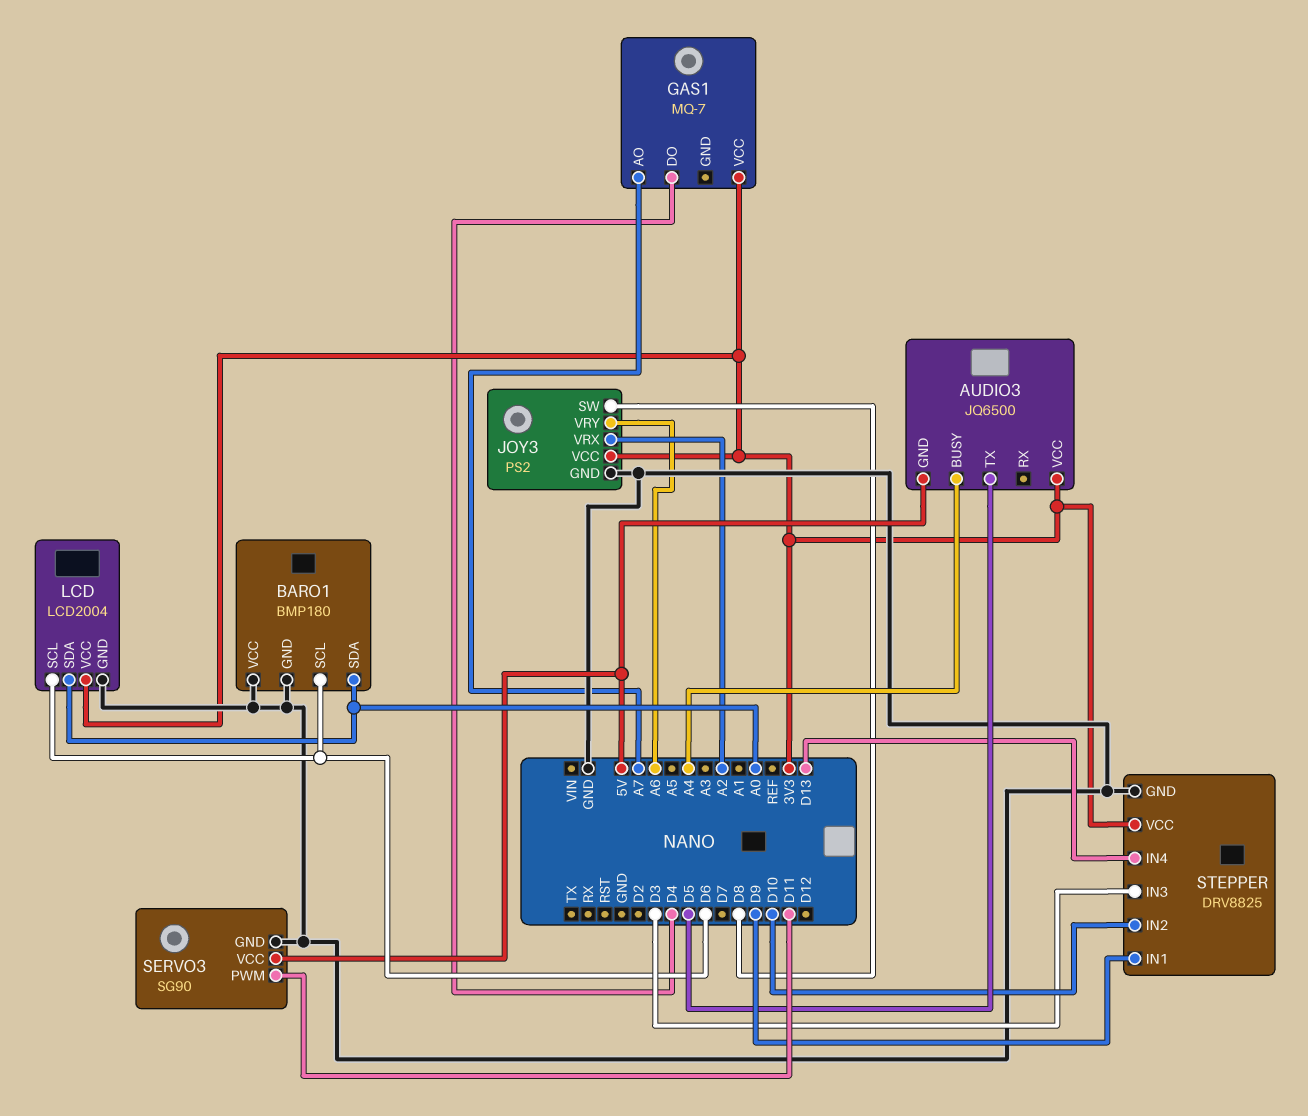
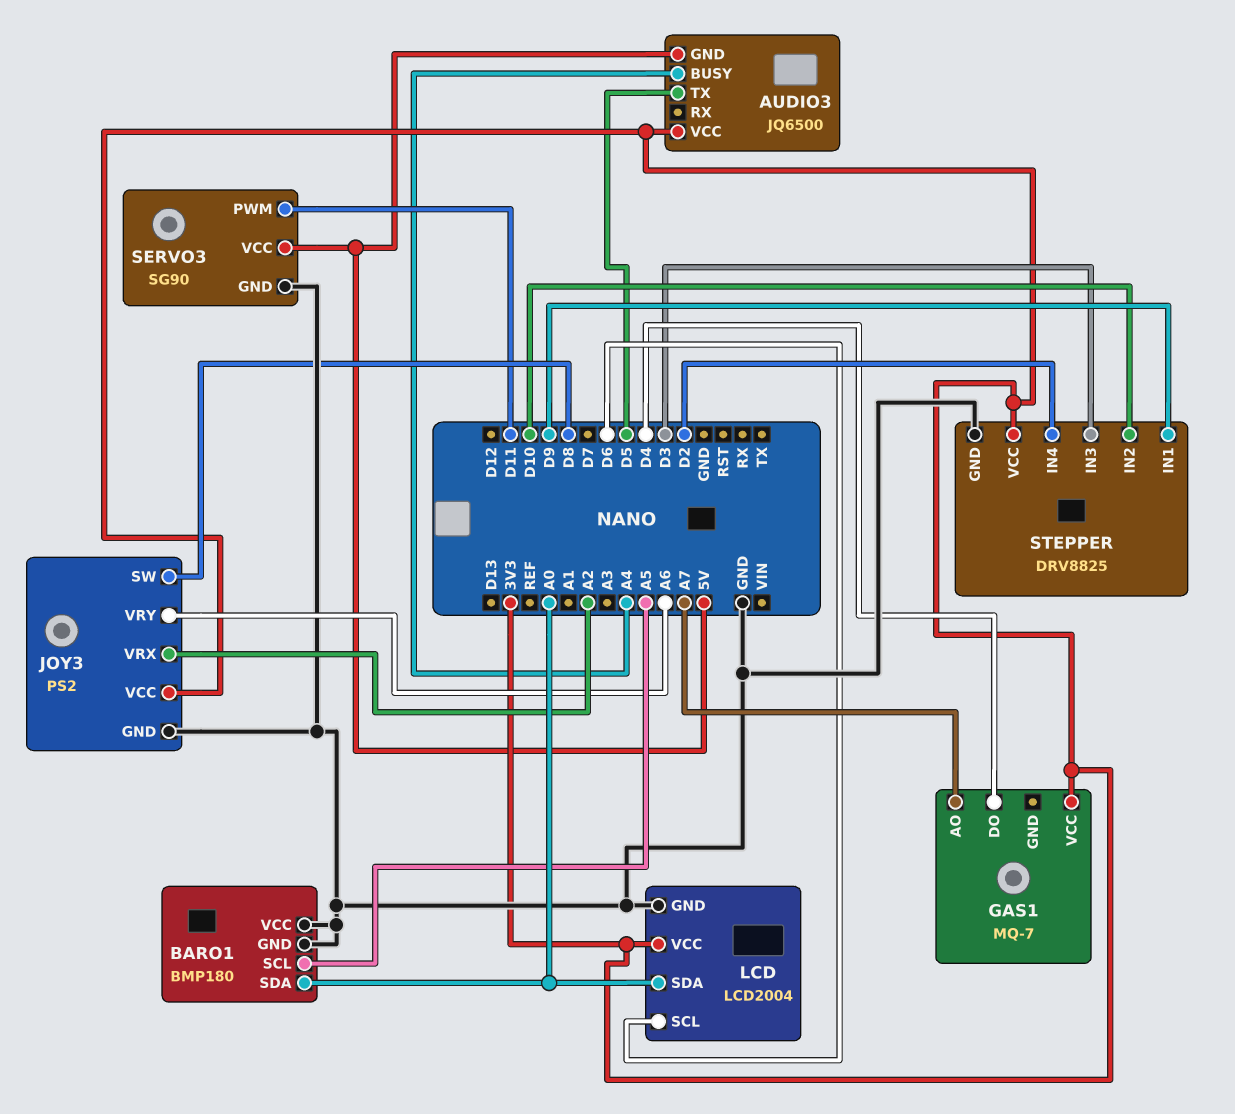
BARO1 pin SCL: D6 -> A5
STEPPER pin IN4: D13 -> D2

